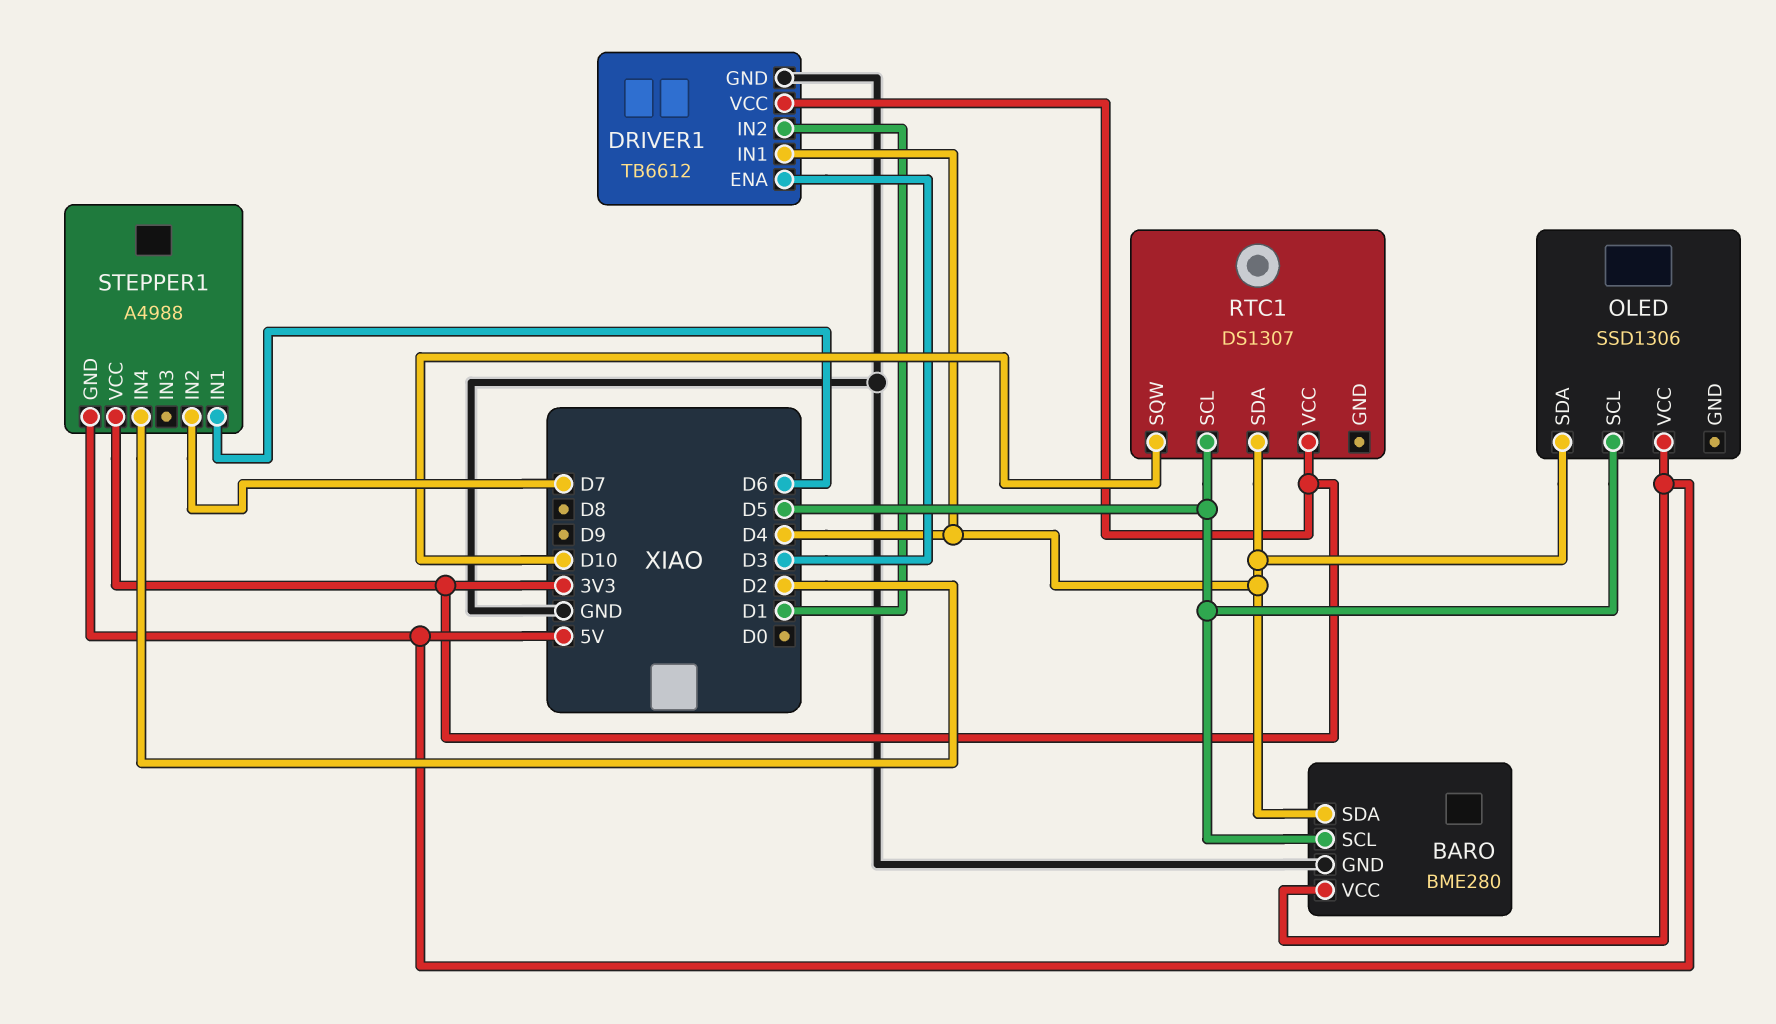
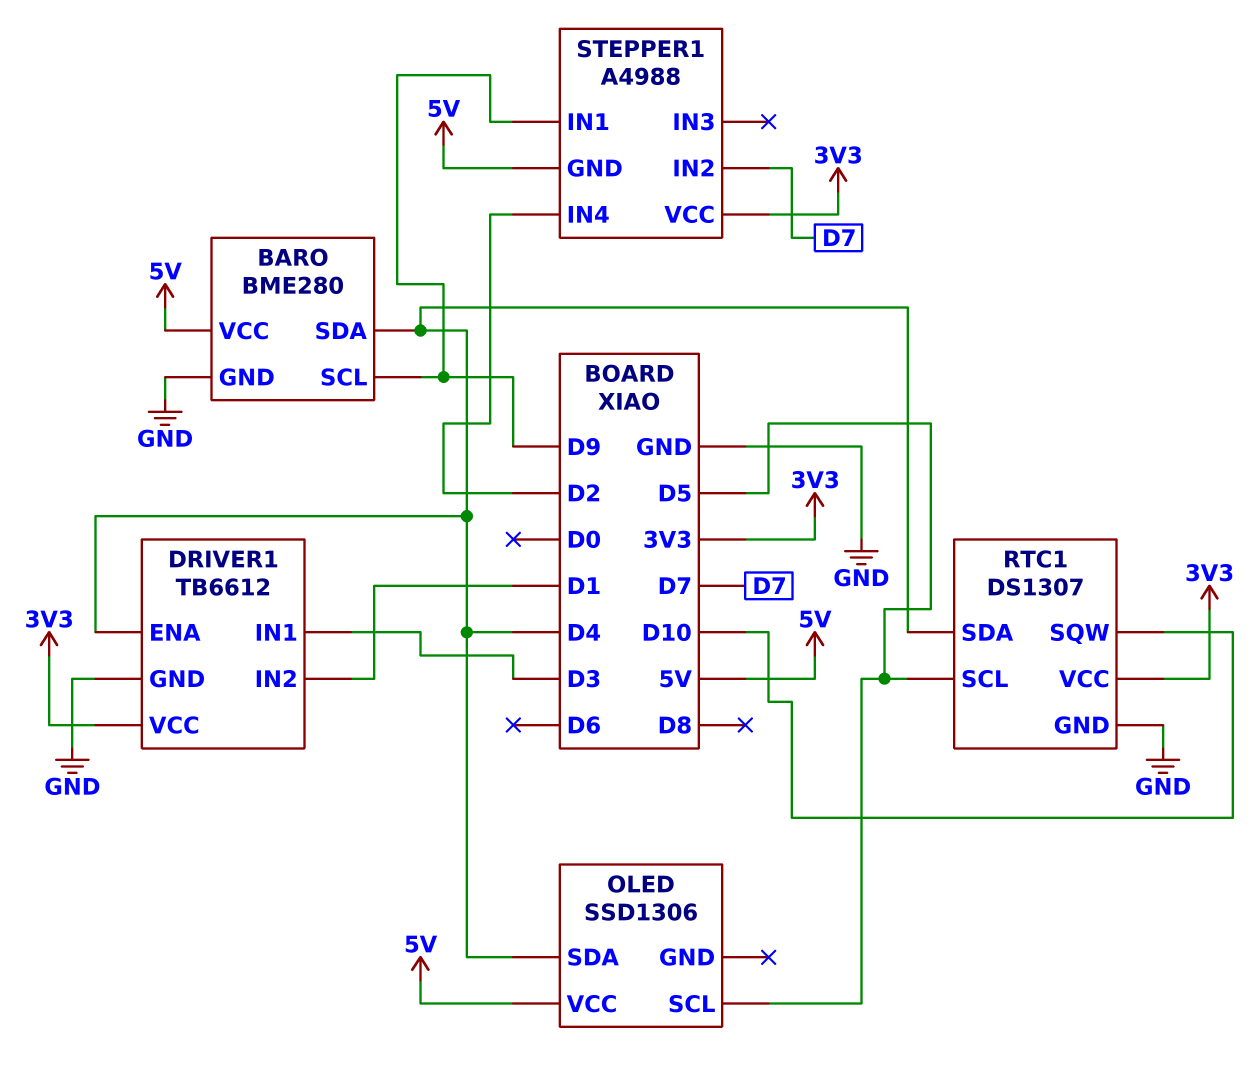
BARO pin SCL: D5 -> D9
DRIVER1 pin ENA: D3 -> D4
DRIVER1 pin IN1: D4 -> D3
RTC1 pin GND: none -> GND
STEPPER1 pin IN1: D6 -> D9

